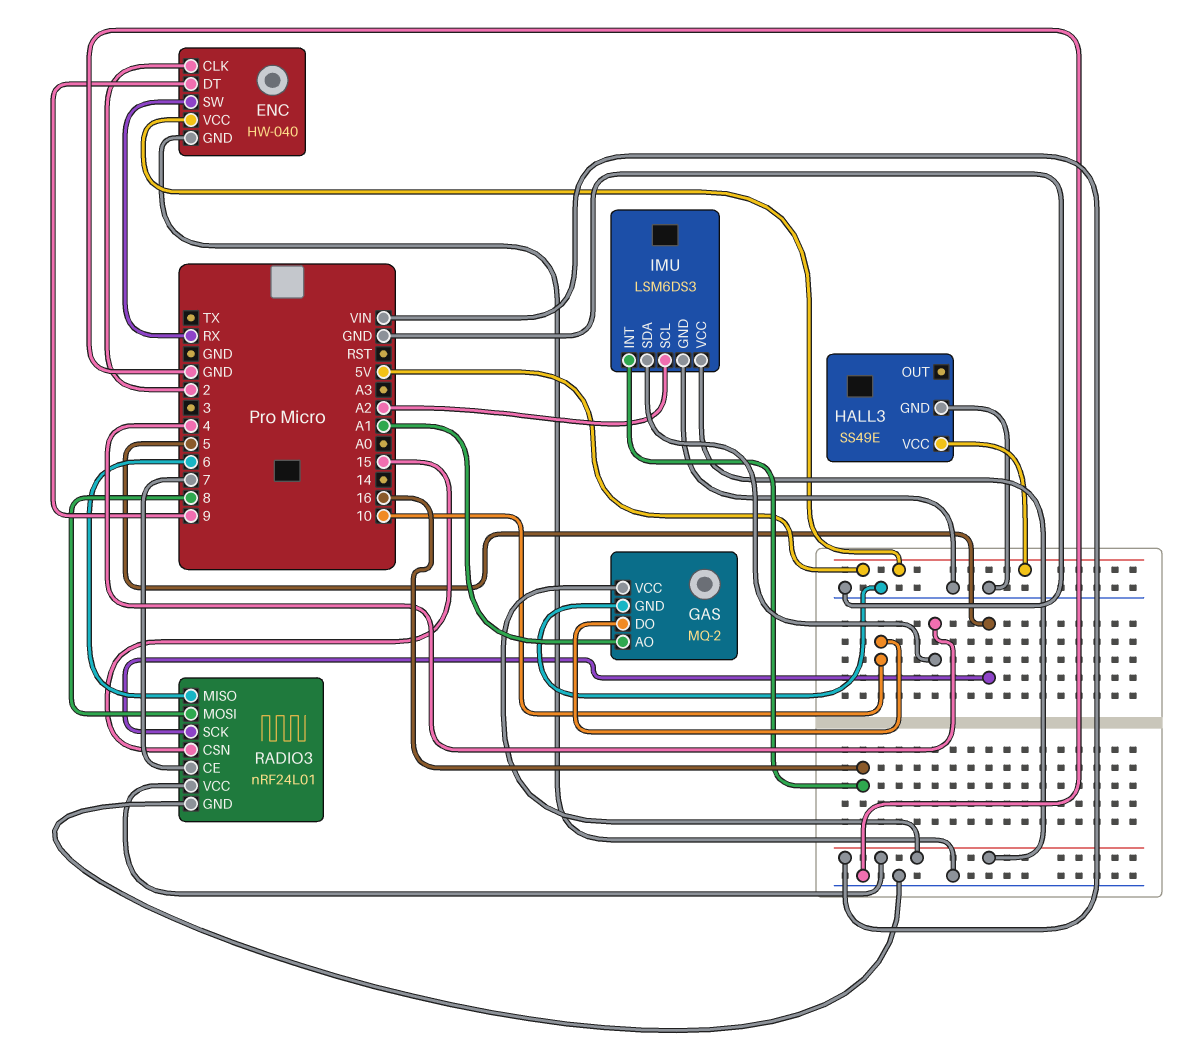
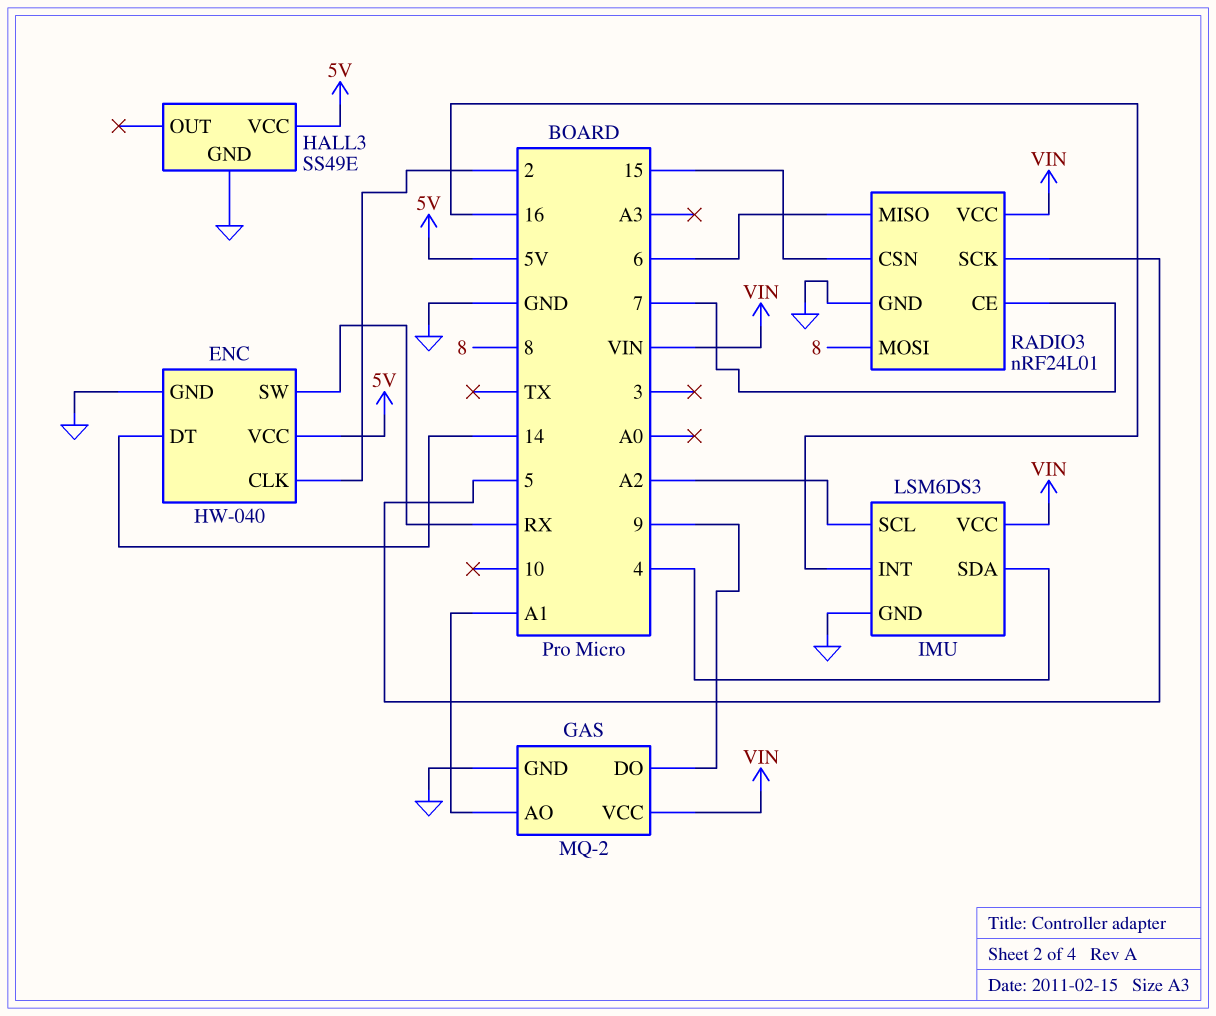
ENC pin DT: 9 -> 14
GAS pin DO: 10 -> 9

